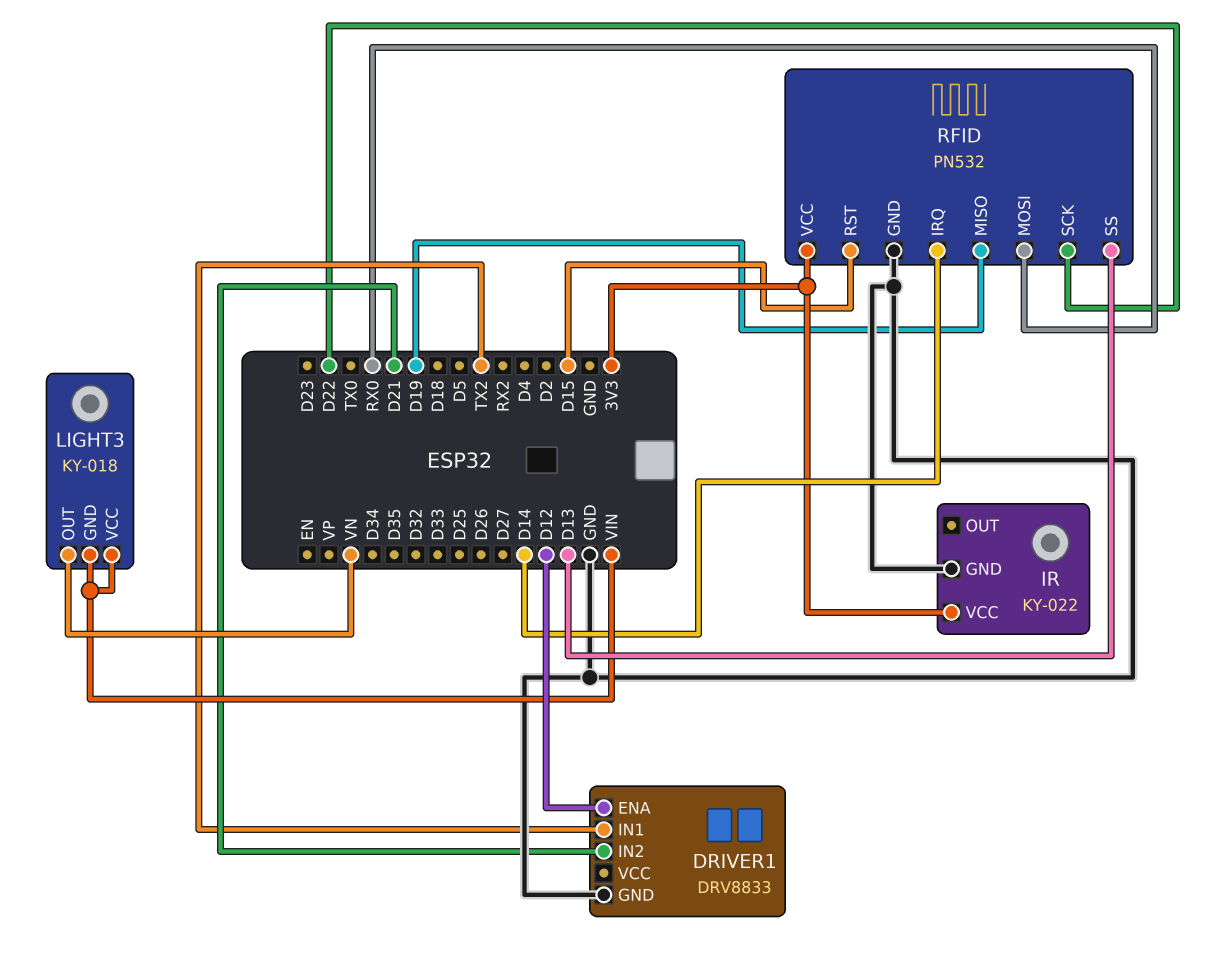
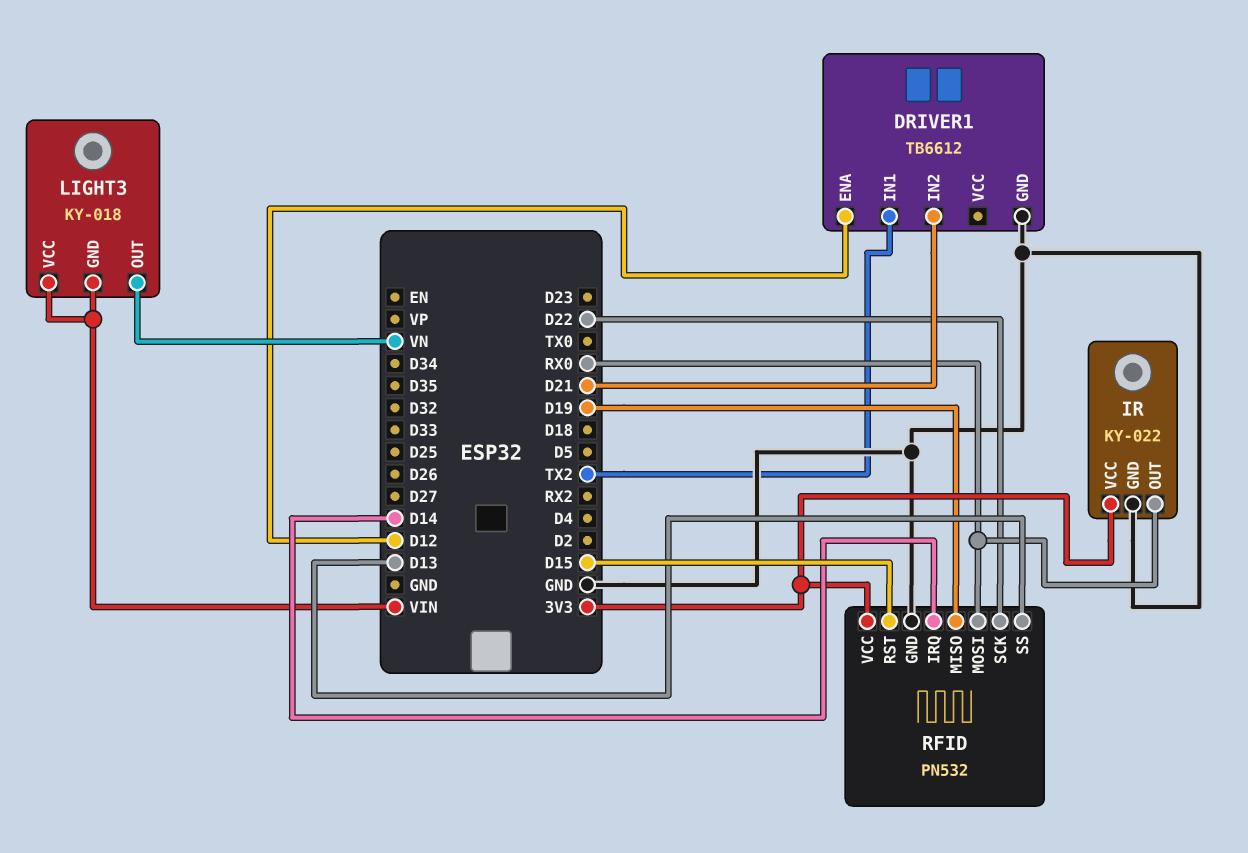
DRIVER1: DRV8833 -> TB6612
IR pin OUT: none -> RX0

